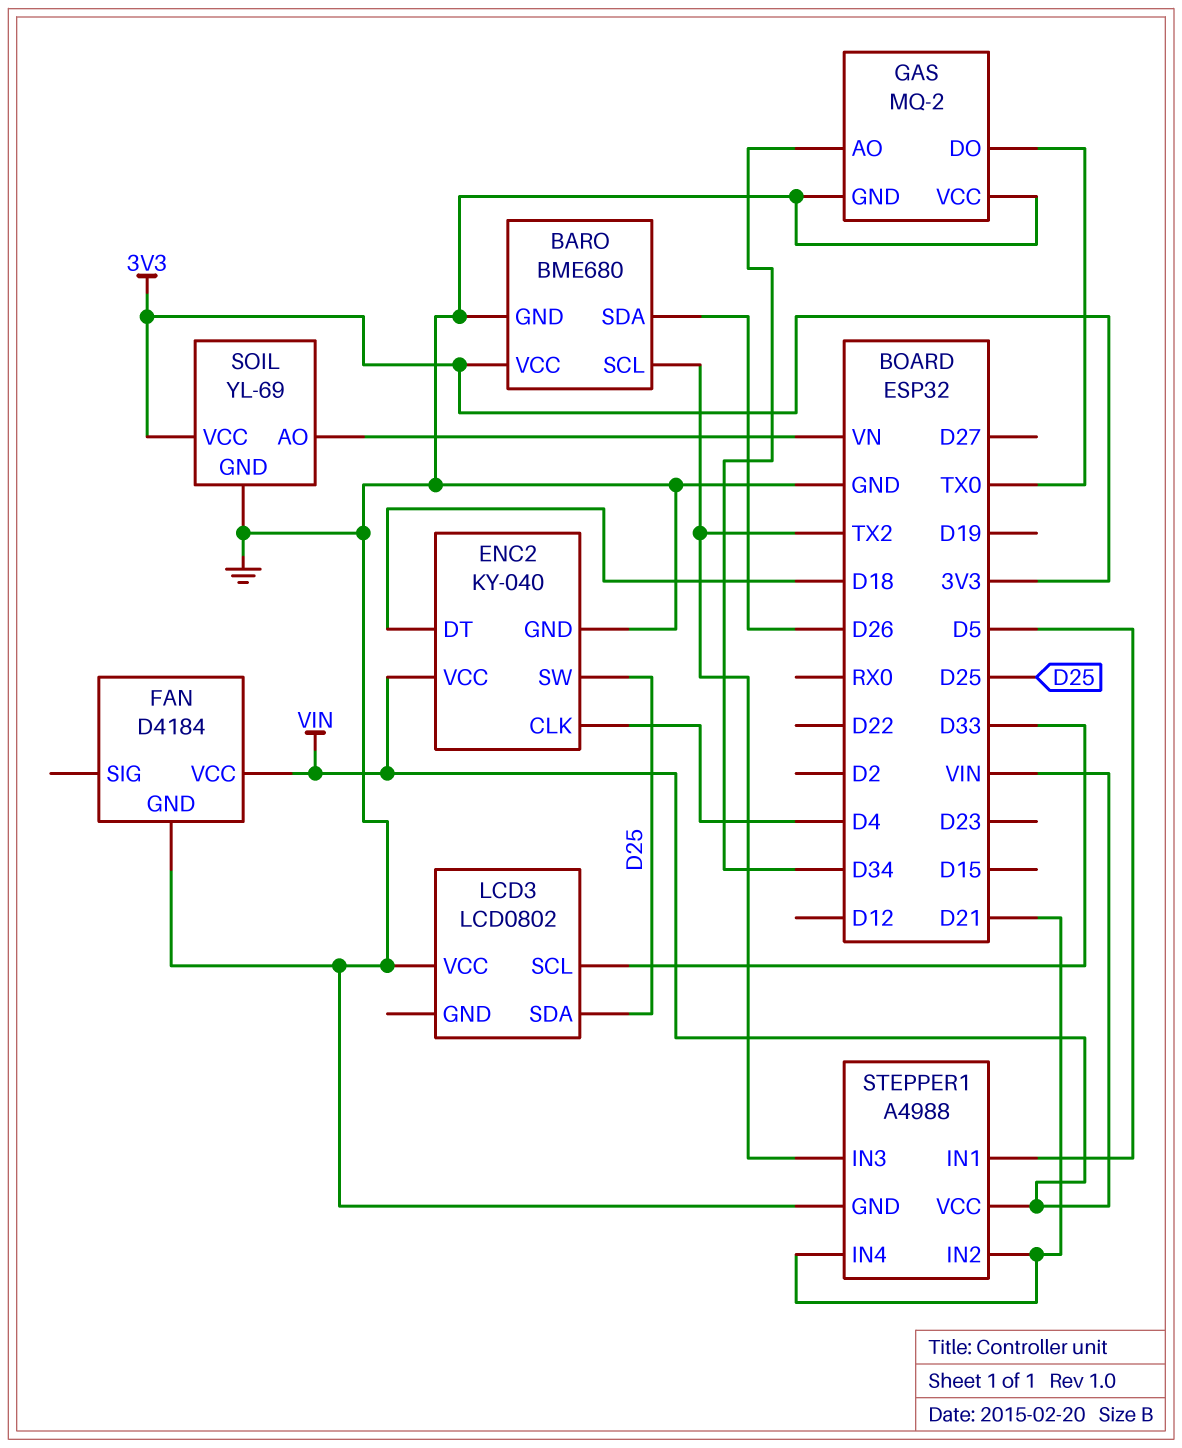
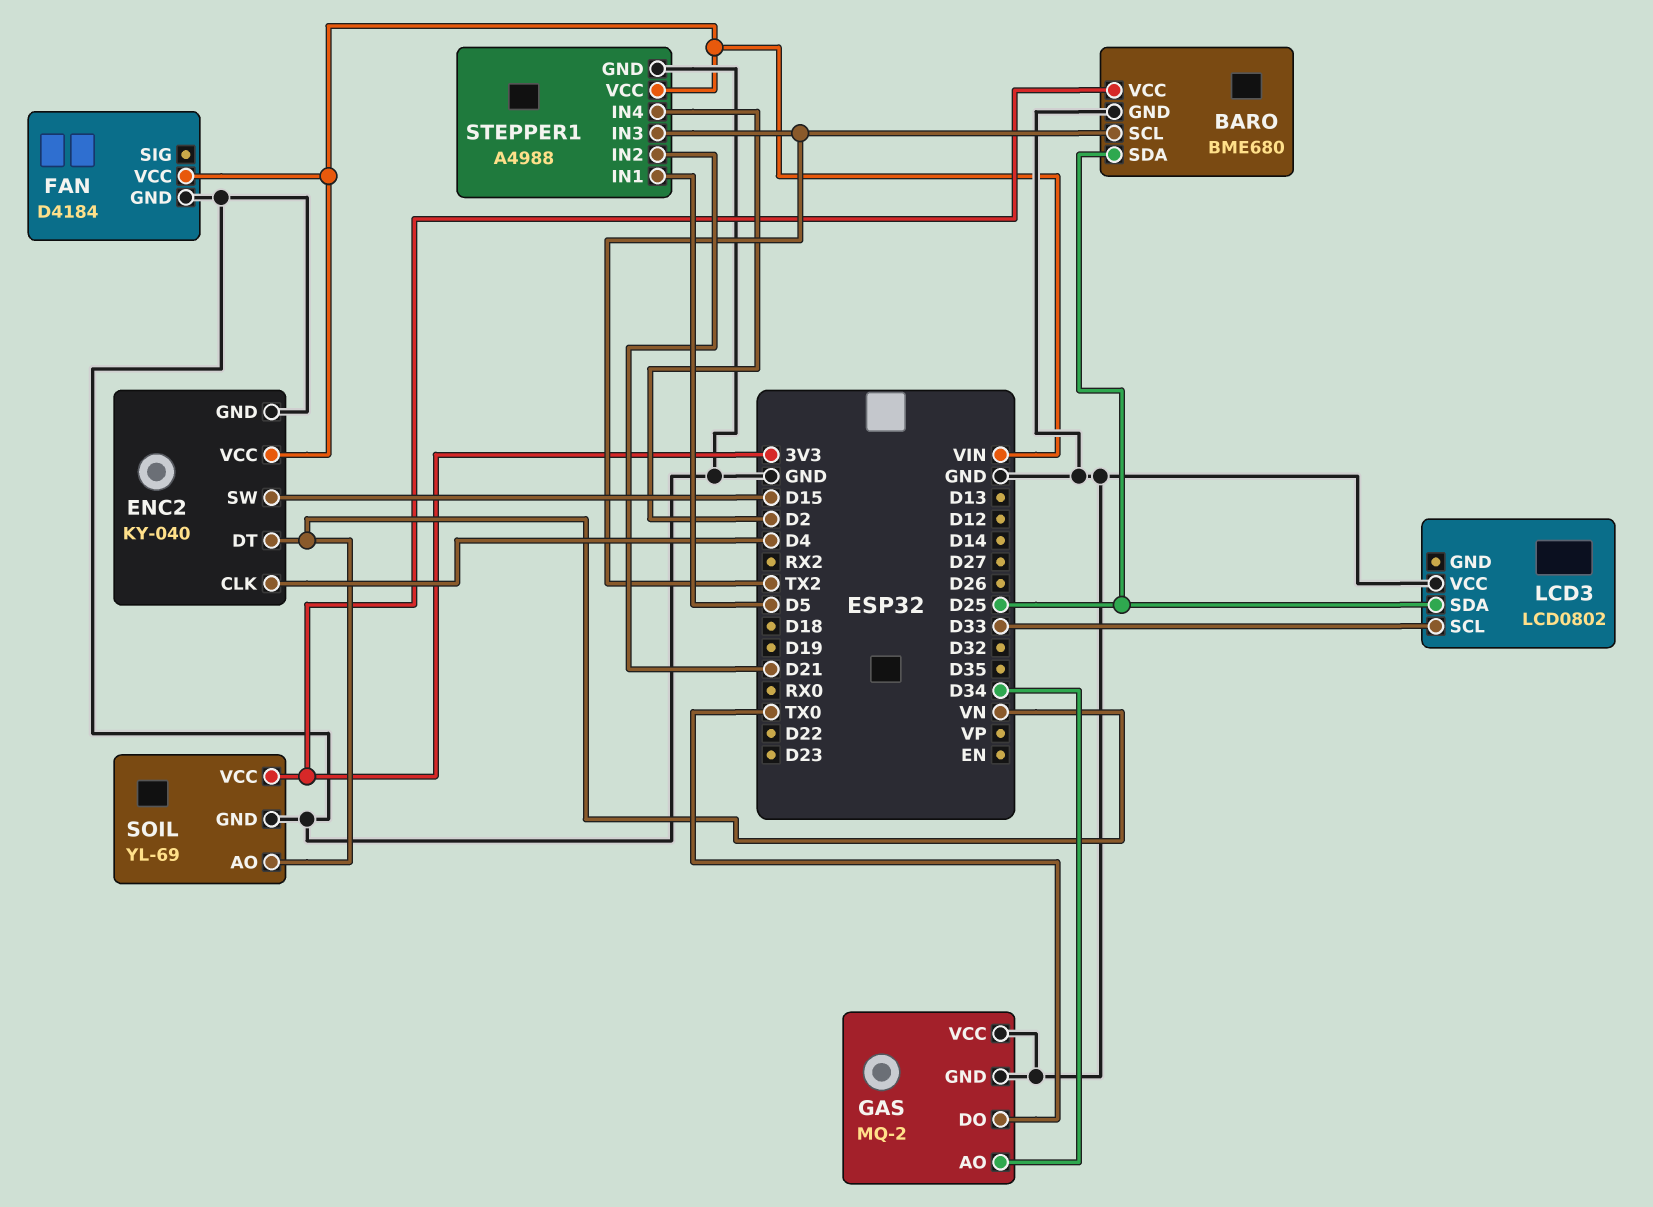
BARO pin SDA: D26 -> D25
ENC2 pin DT: D18 -> VN
ENC2 pin SW: D25 -> D15
STEPPER1 pin IN4: D21 -> D2

